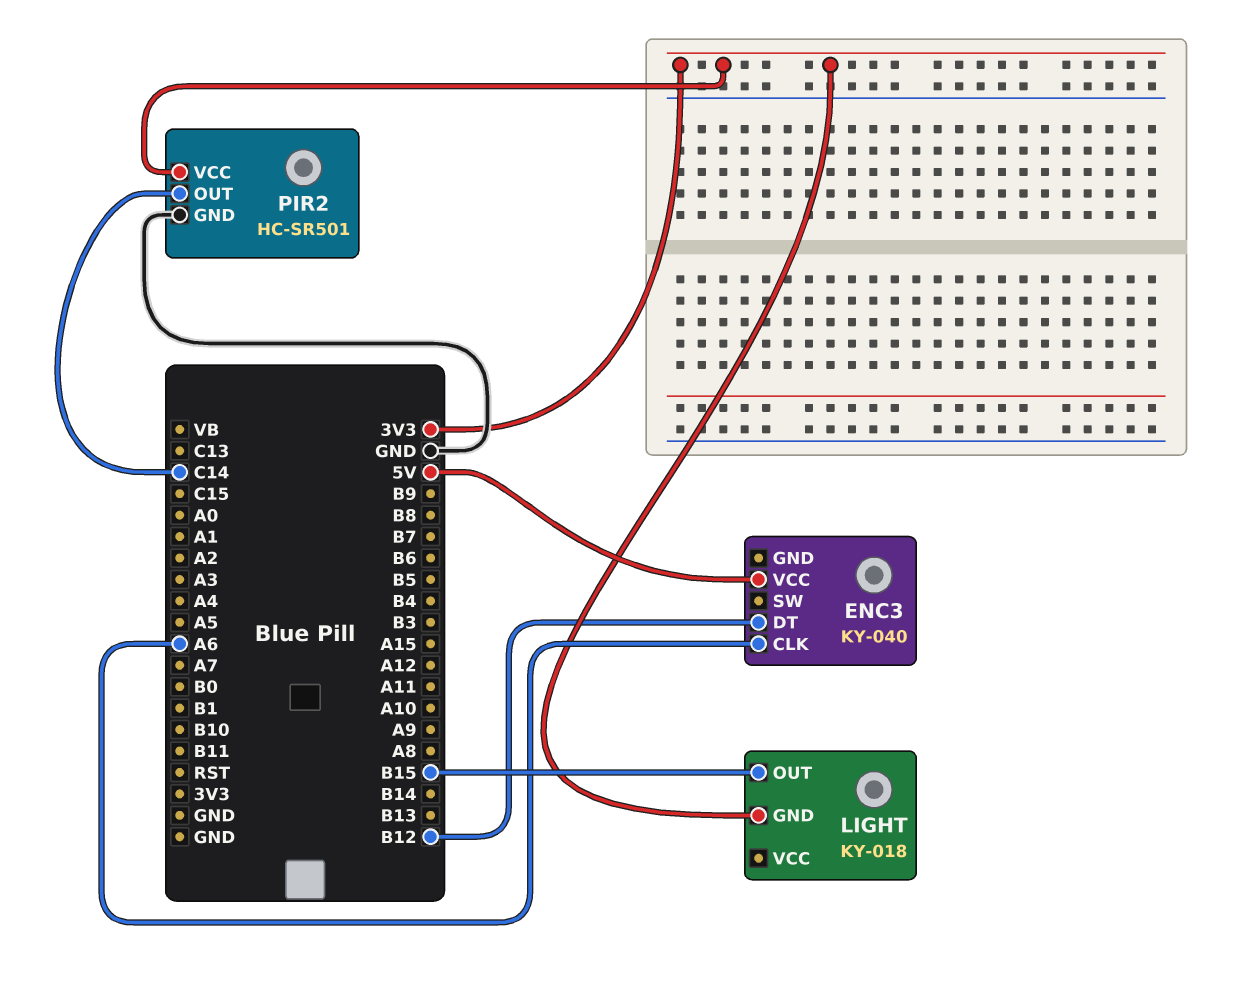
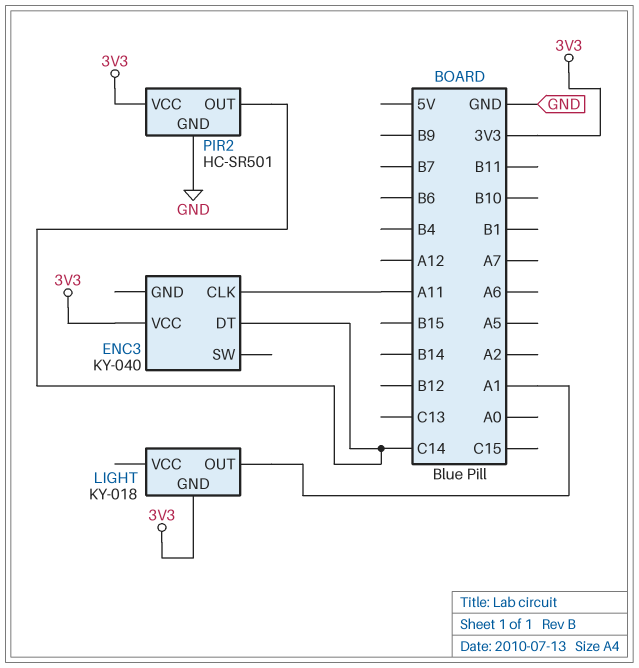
ENC3 pin CLK: A6 -> A11
ENC3 pin DT: B12 -> C14
ENC3 pin VCC: 5V -> 3V3
LIGHT pin OUT: B15 -> A1

